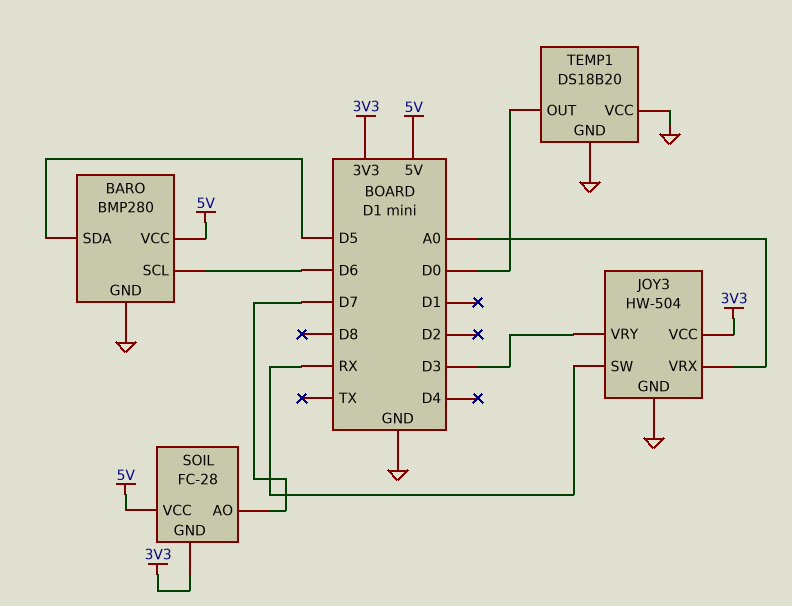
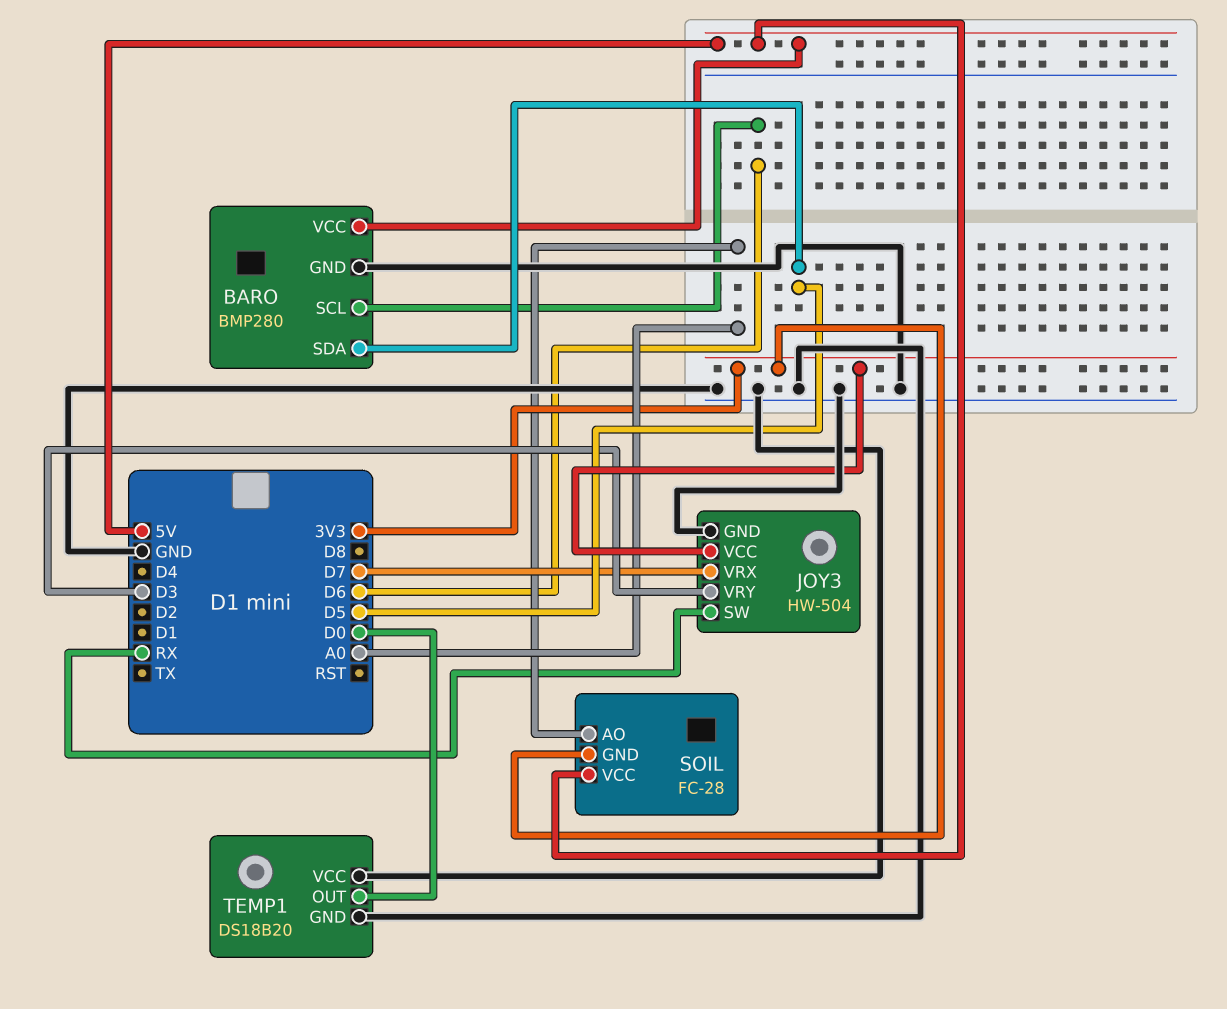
JOY3 pin VRX: A0 -> D7
SOIL pin AO: D7 -> A0

